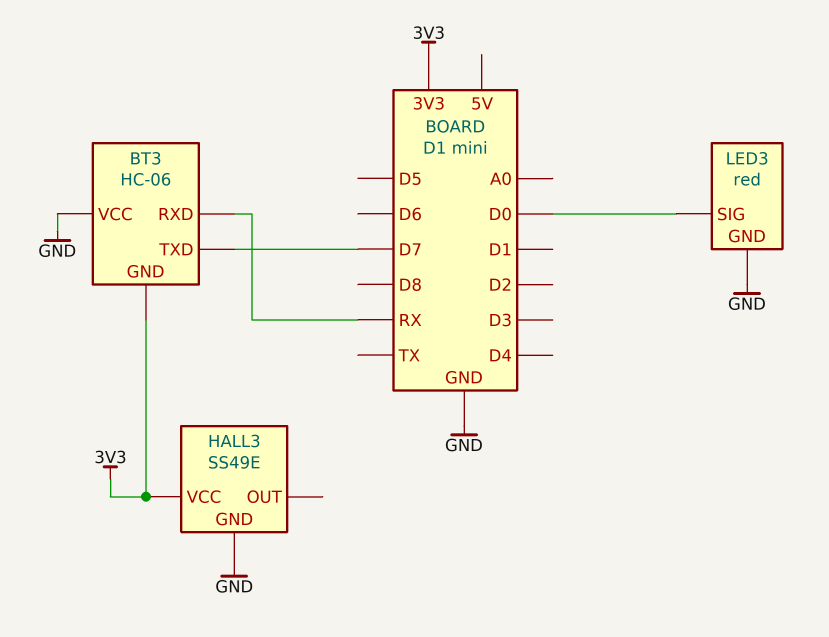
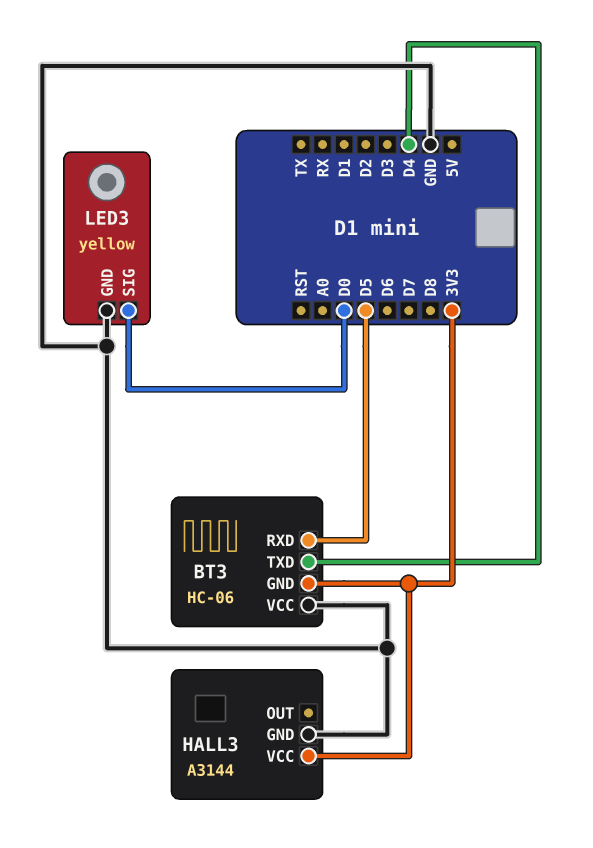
BT3 pin RXD: RX -> D5
BT3 pin TXD: D7 -> D4
HALL3: SS49E -> A3144
LED3: red -> yellow

